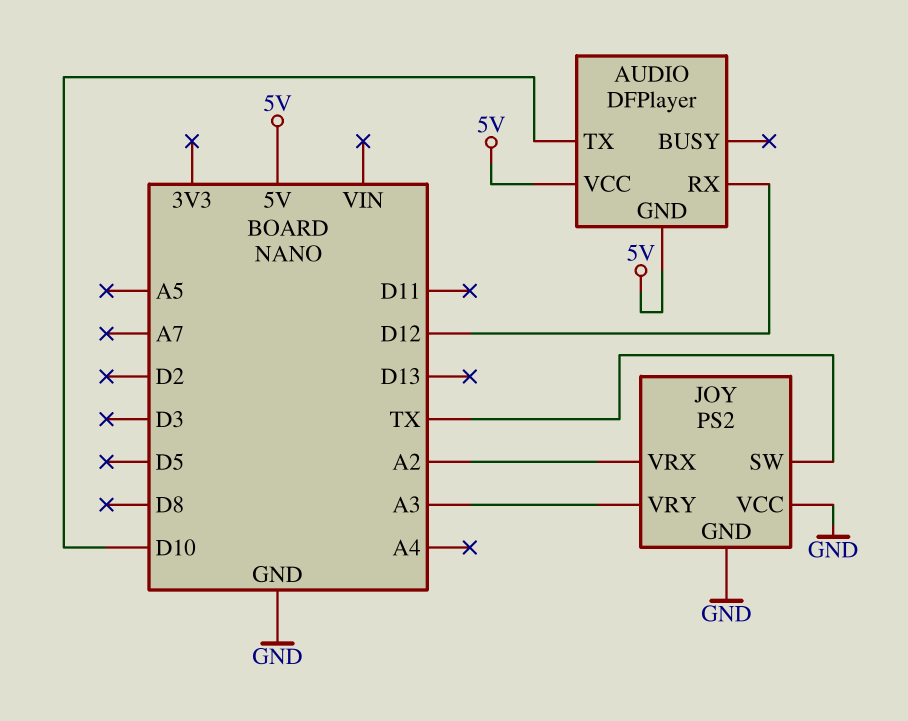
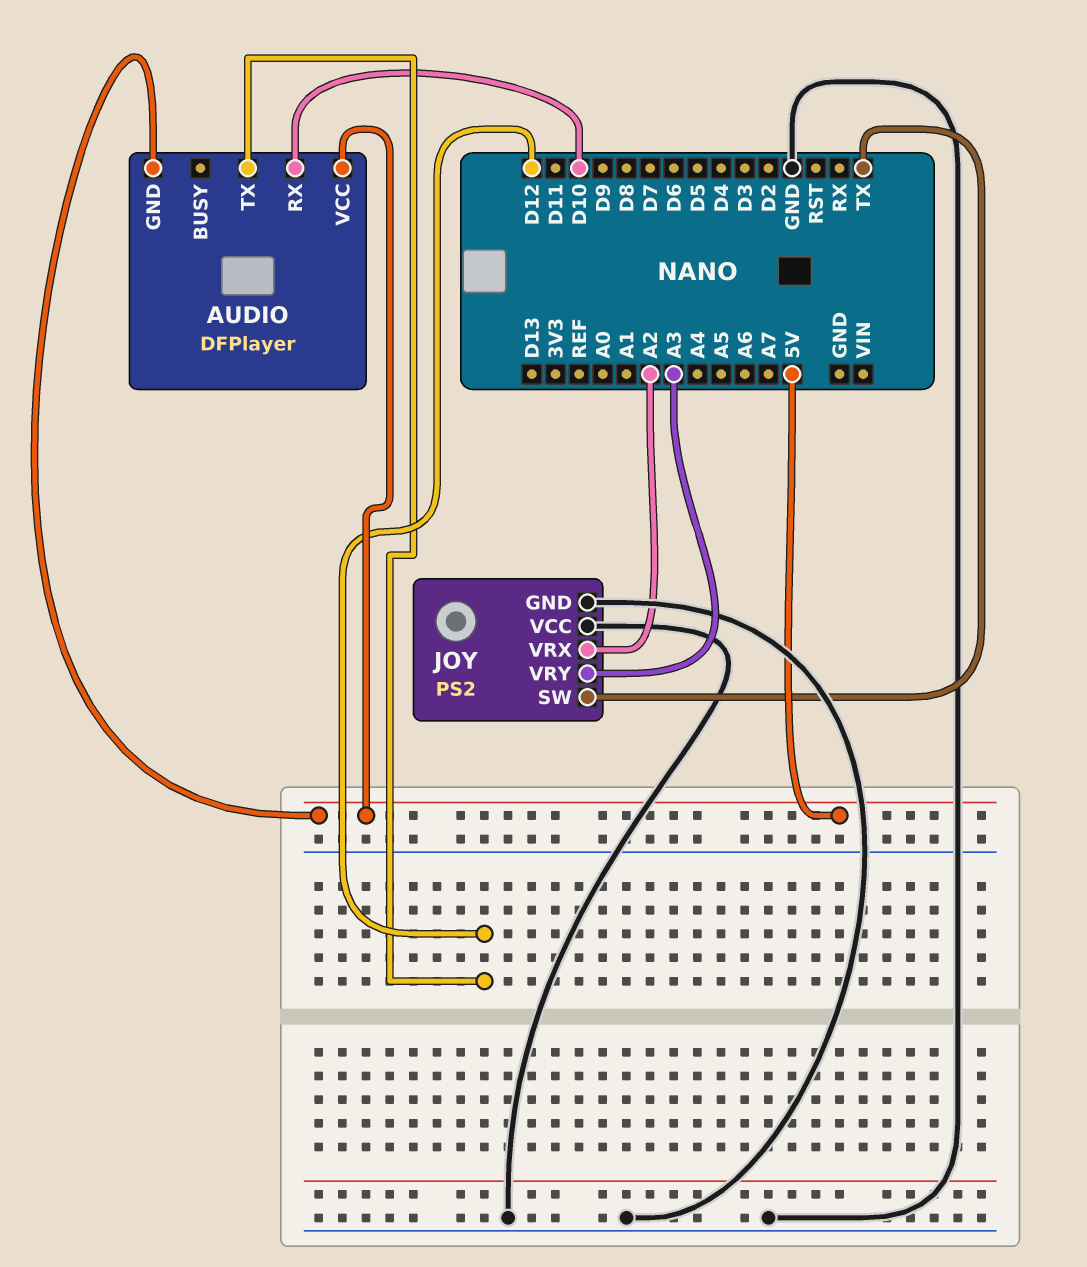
AUDIO pin RX: D12 -> D10
AUDIO pin TX: D10 -> D12

